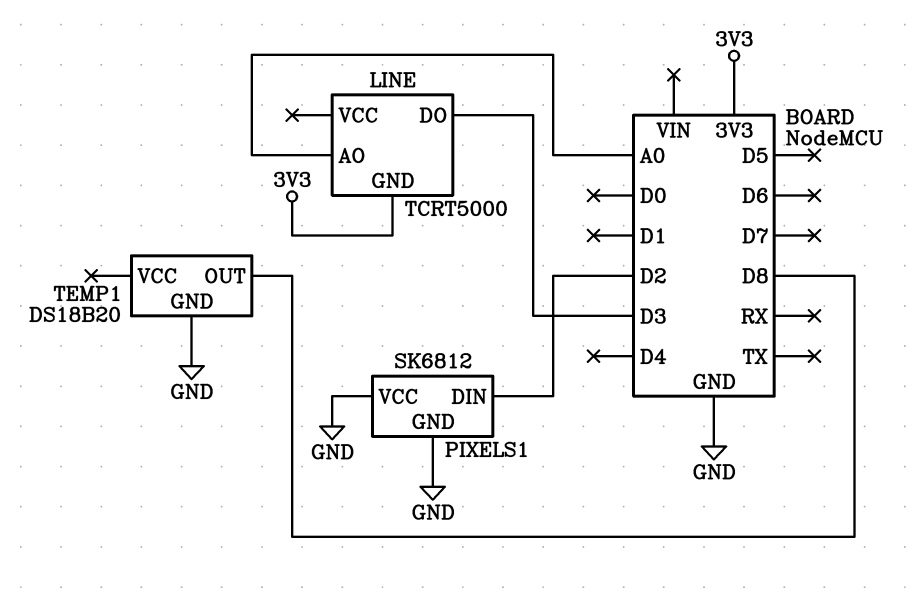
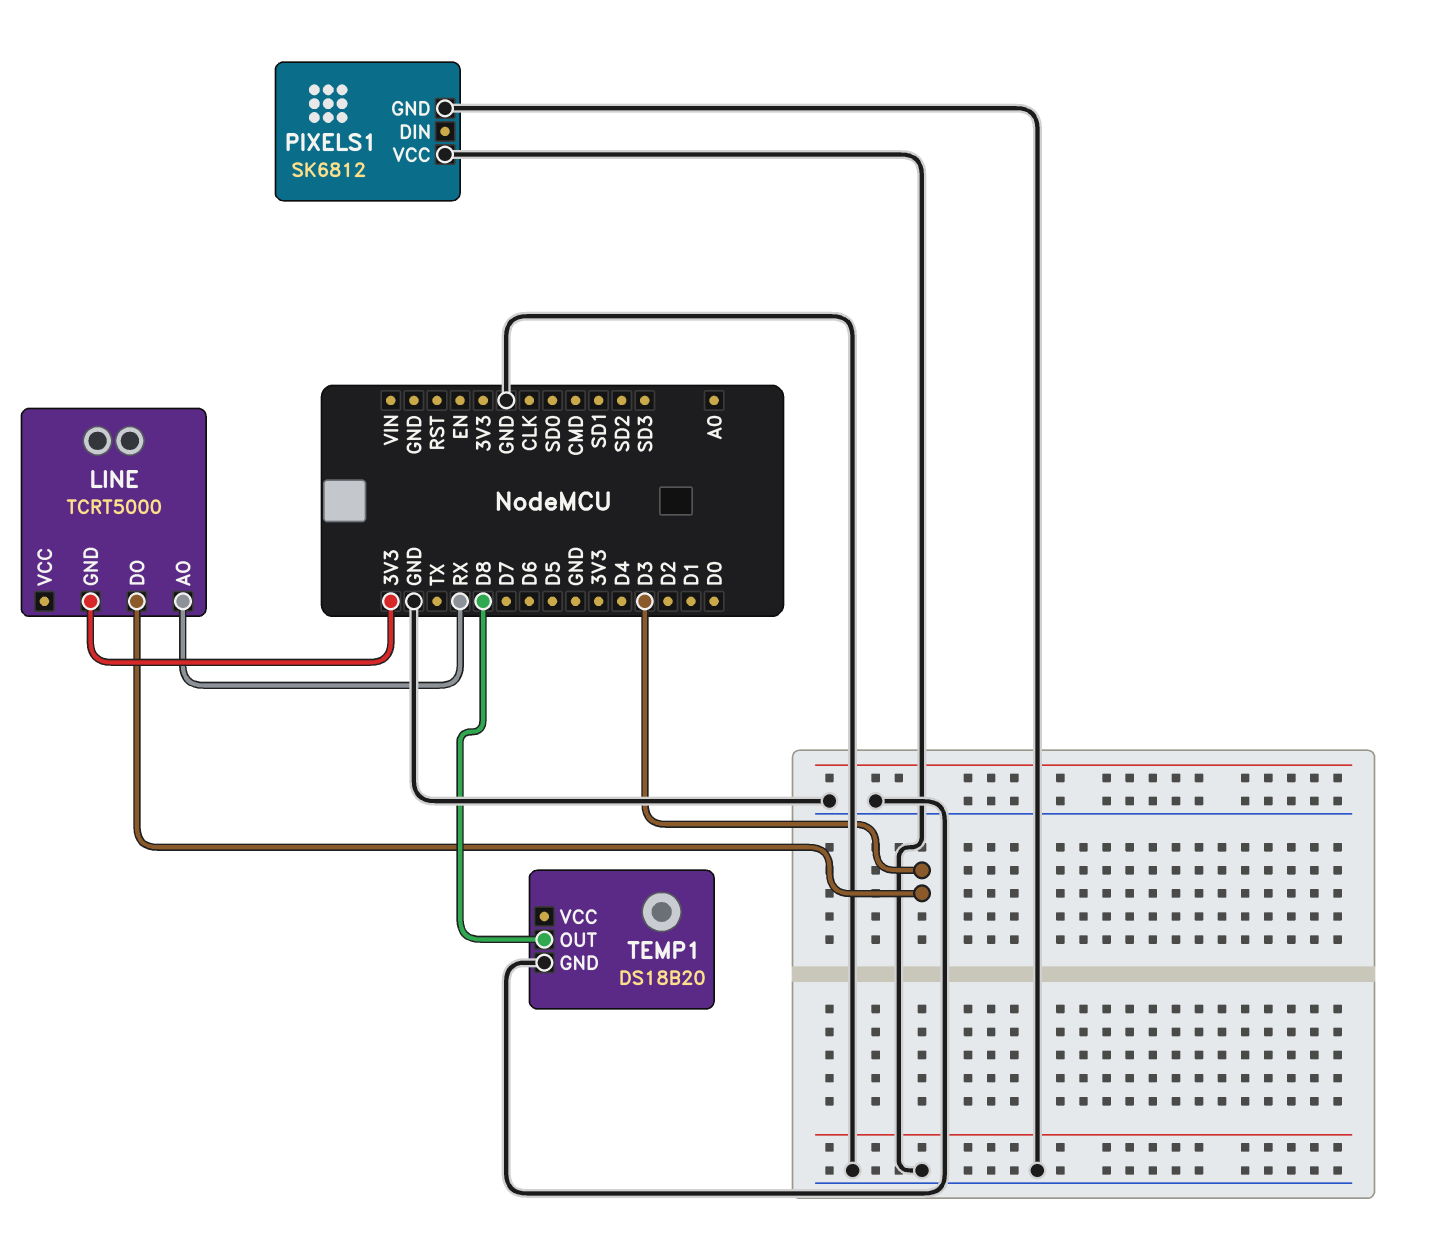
LINE pin AO: A0 -> RX
PIXELS1 pin DIN: D2 -> none

